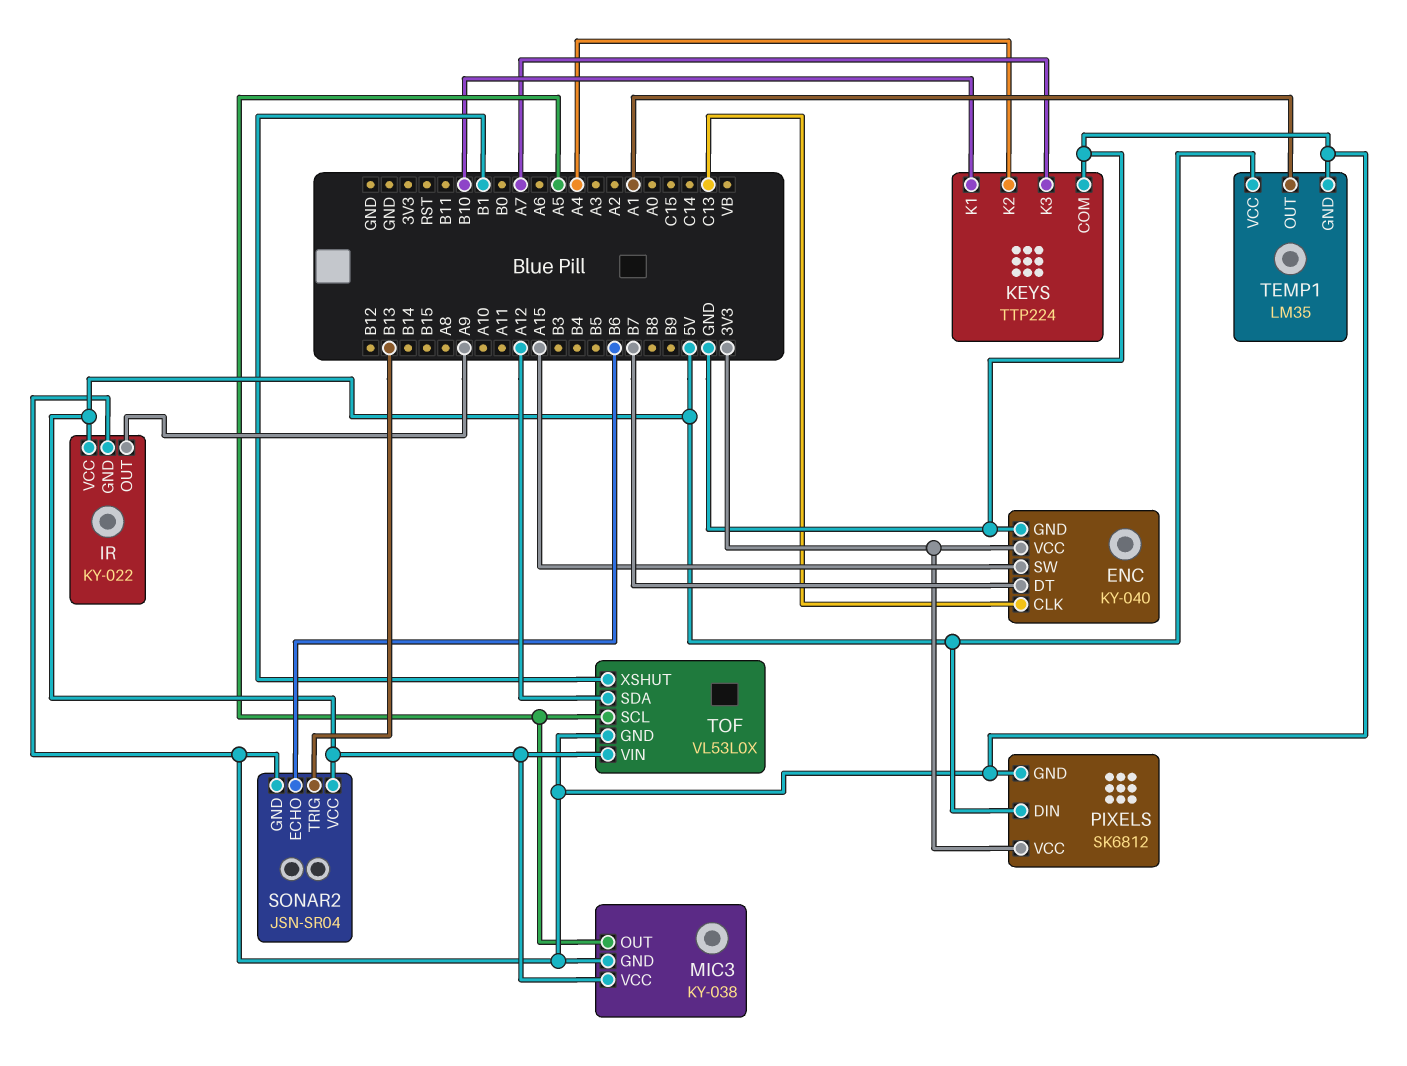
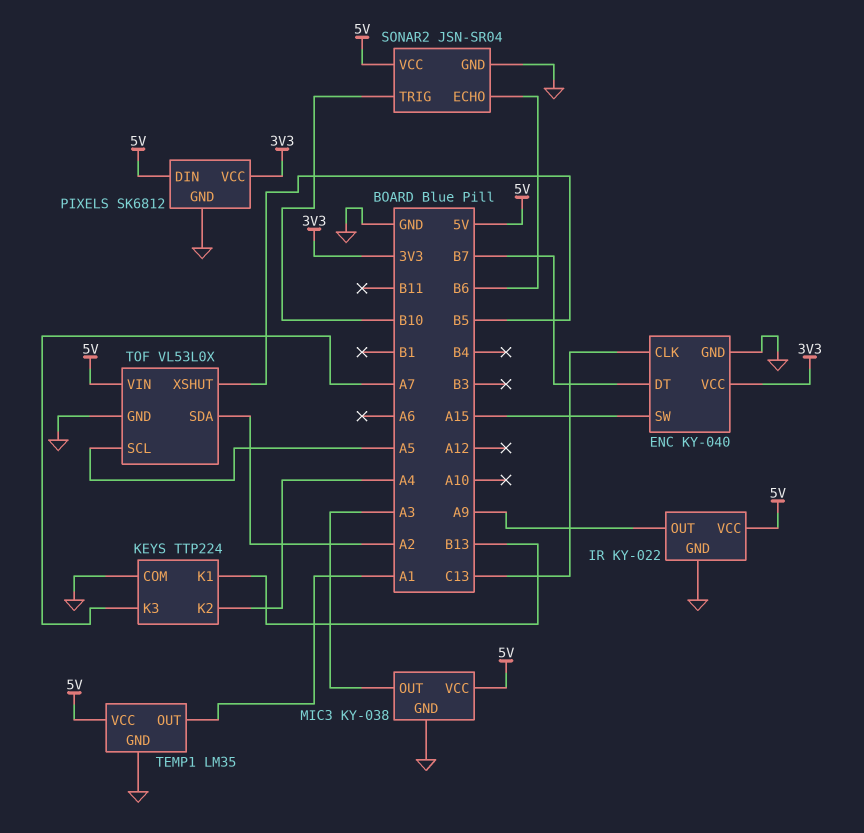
KEYS pin K1: B10 -> B13
MIC3 pin OUT: A5 -> A3
SONAR2 pin TRIG: B13 -> B10
TOF pin SDA: A12 -> A2
TOF pin XSHUT: B1 -> B5

